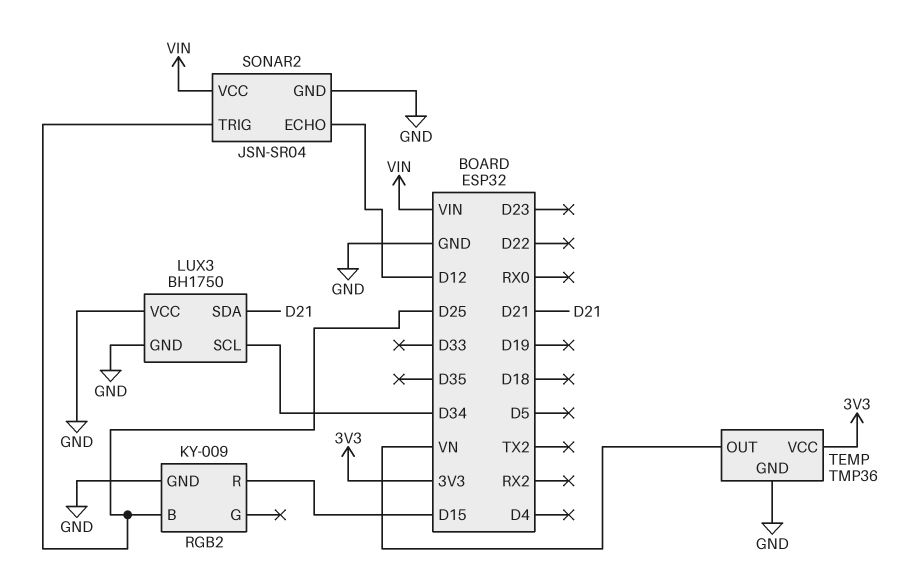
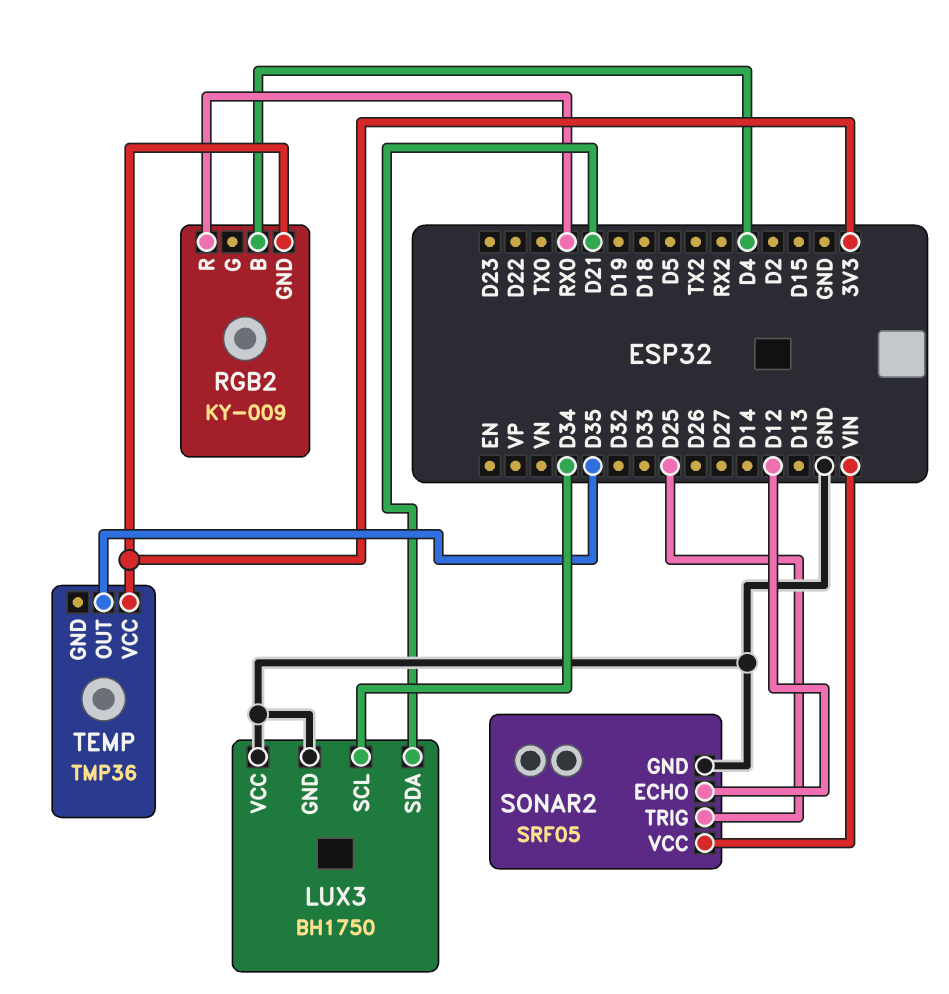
RGB2 pin B: D25 -> D4
RGB2 pin GND: GND -> 3V3
RGB2 pin R: D15 -> RX0
SONAR2: JSN-SR04 -> SRF05
TEMP pin GND: GND -> none
TEMP pin OUT: VN -> D35

